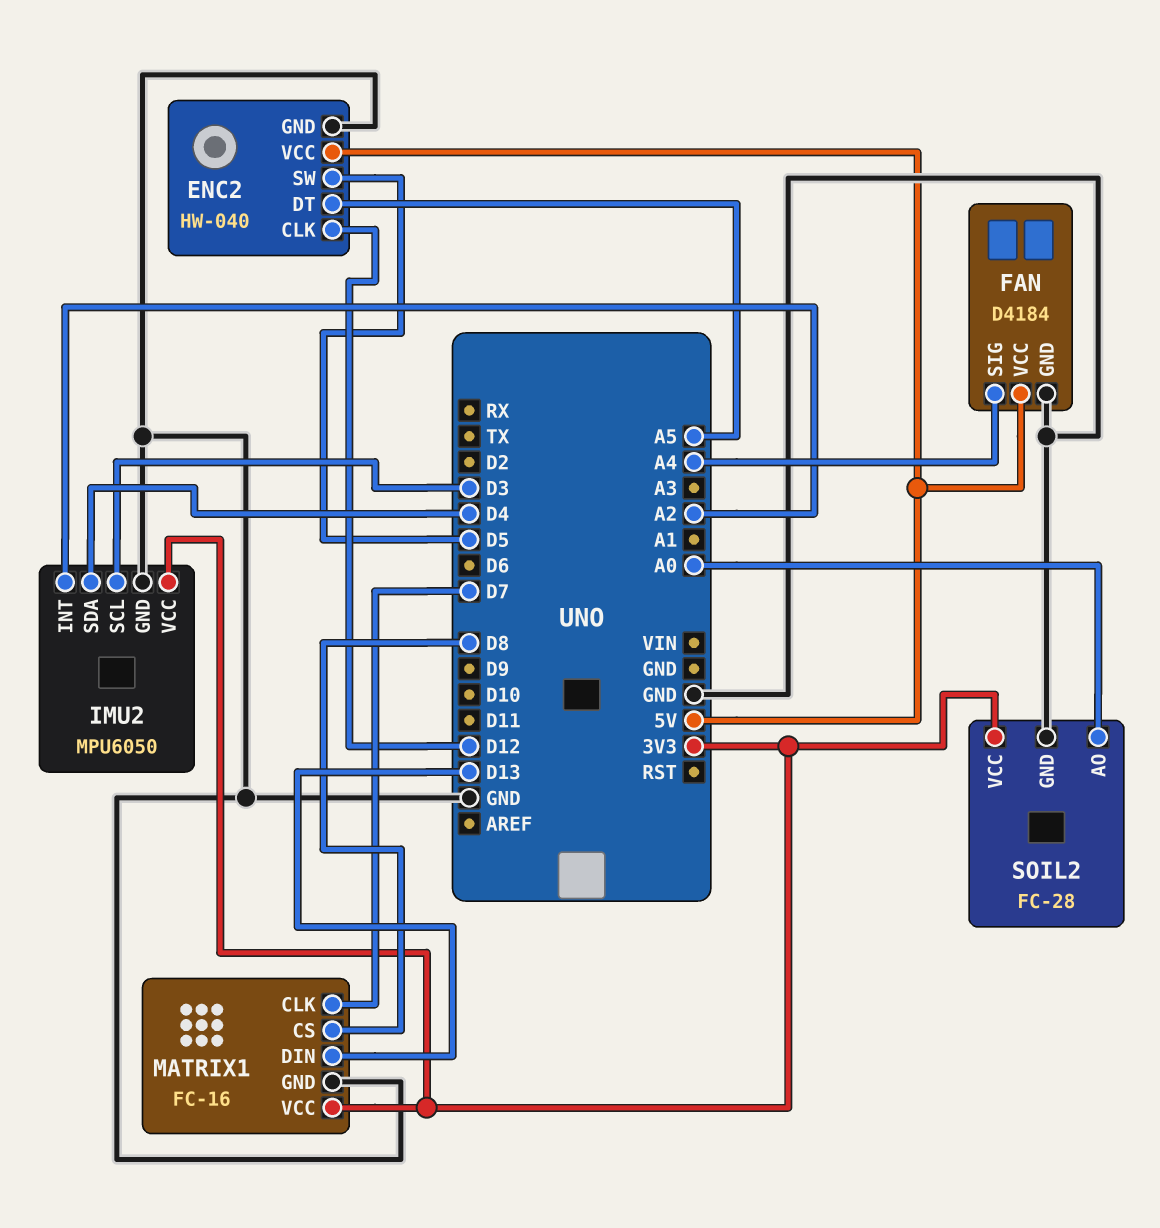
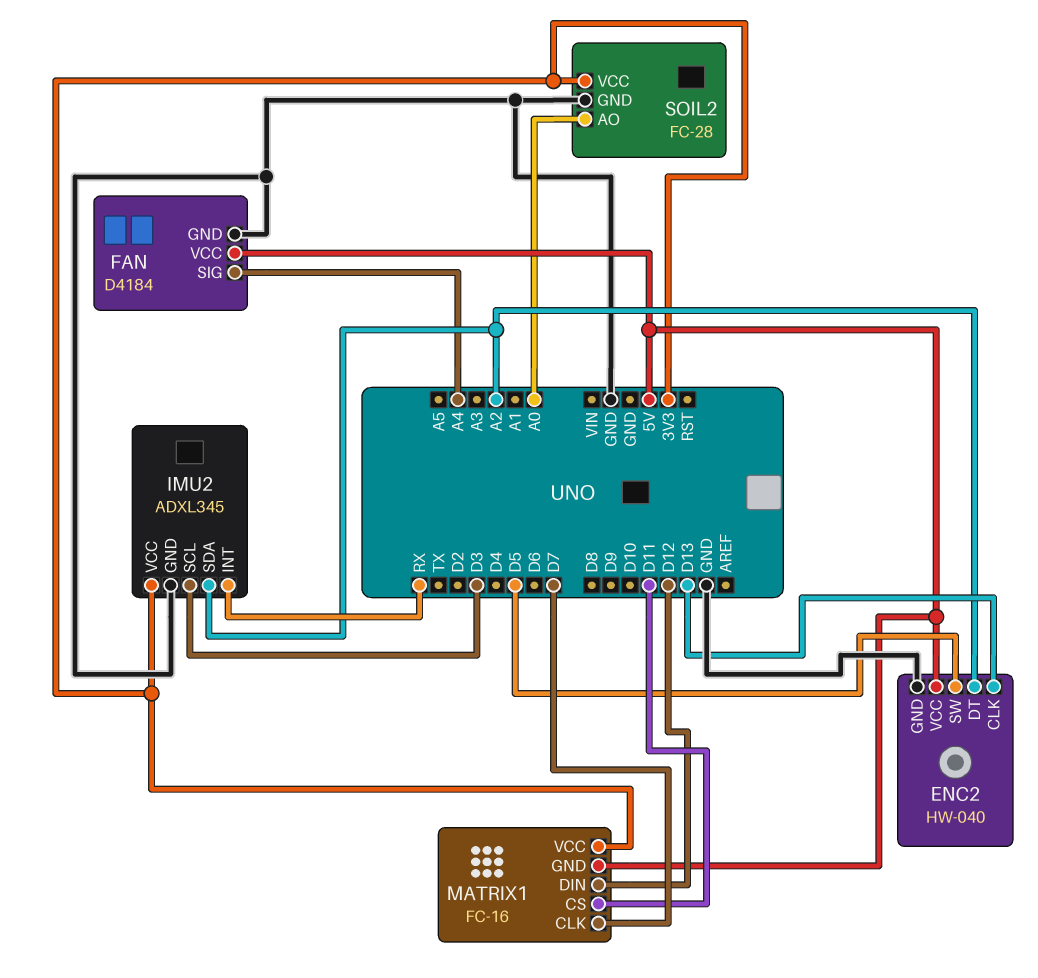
ENC2 pin CLK: D12 -> D13
ENC2 pin DT: A5 -> A2
IMU2: MPU6050 -> ADXL345
IMU2 pin INT: A2 -> RX
IMU2 pin SDA: D4 -> A2
MATRIX1 pin CS: D8 -> D11
MATRIX1 pin DIN: D13 -> D12
MATRIX1 pin GND: GND -> 5V

